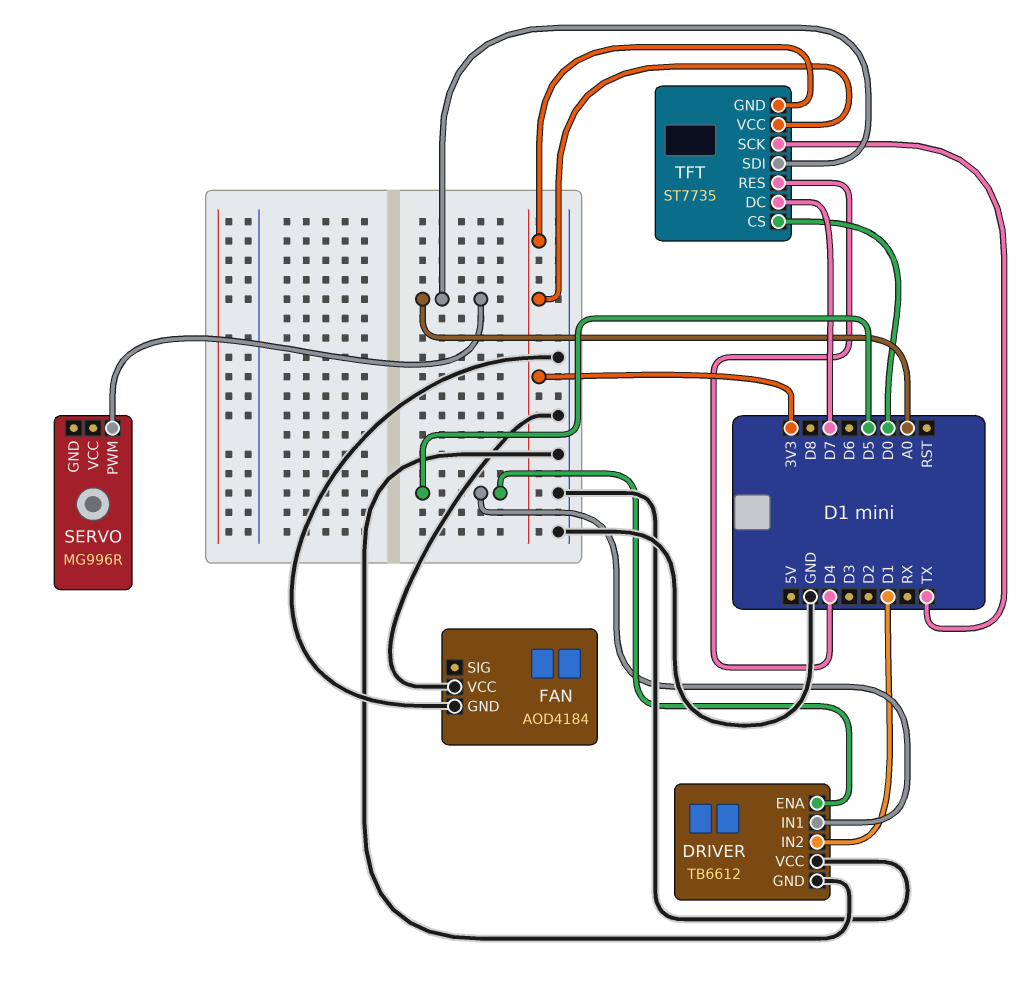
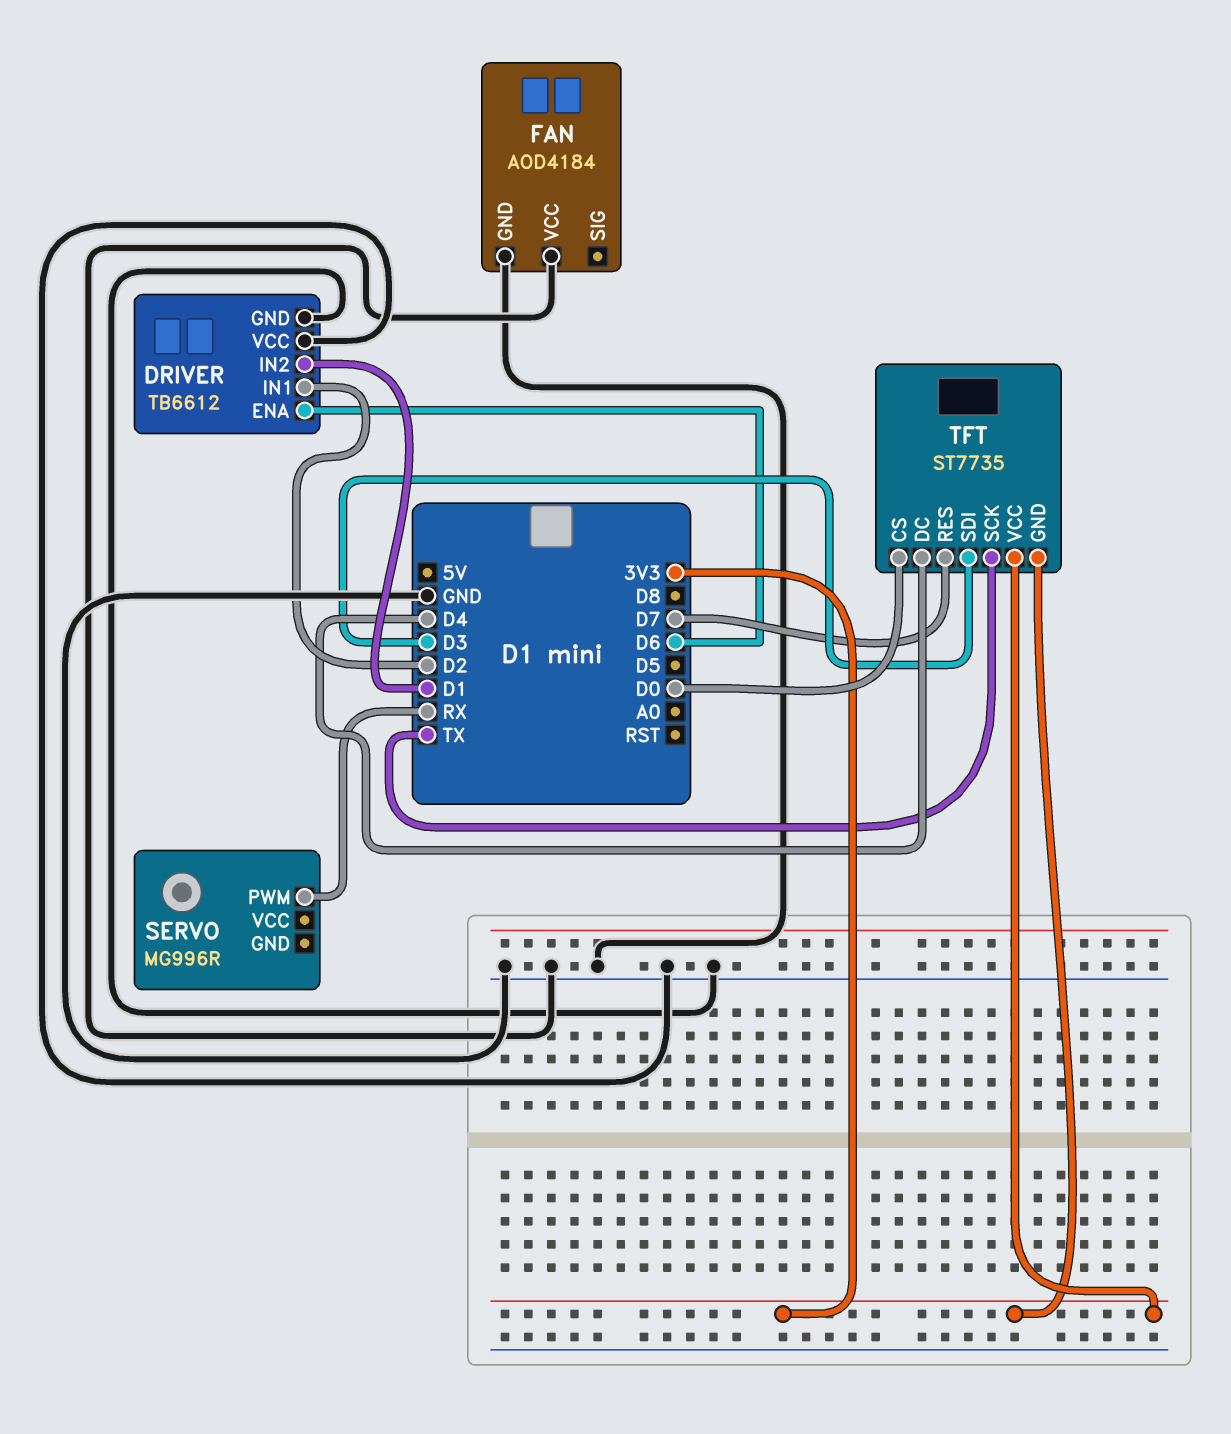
DRIVER pin ENA: D5 -> D6
DRIVER pin IN1: D5 -> D2
SERVO pin PWM: A0 -> RX
TFT pin DC: D7 -> D4
TFT pin RES: D4 -> D7
TFT pin SDI: A0 -> D3

